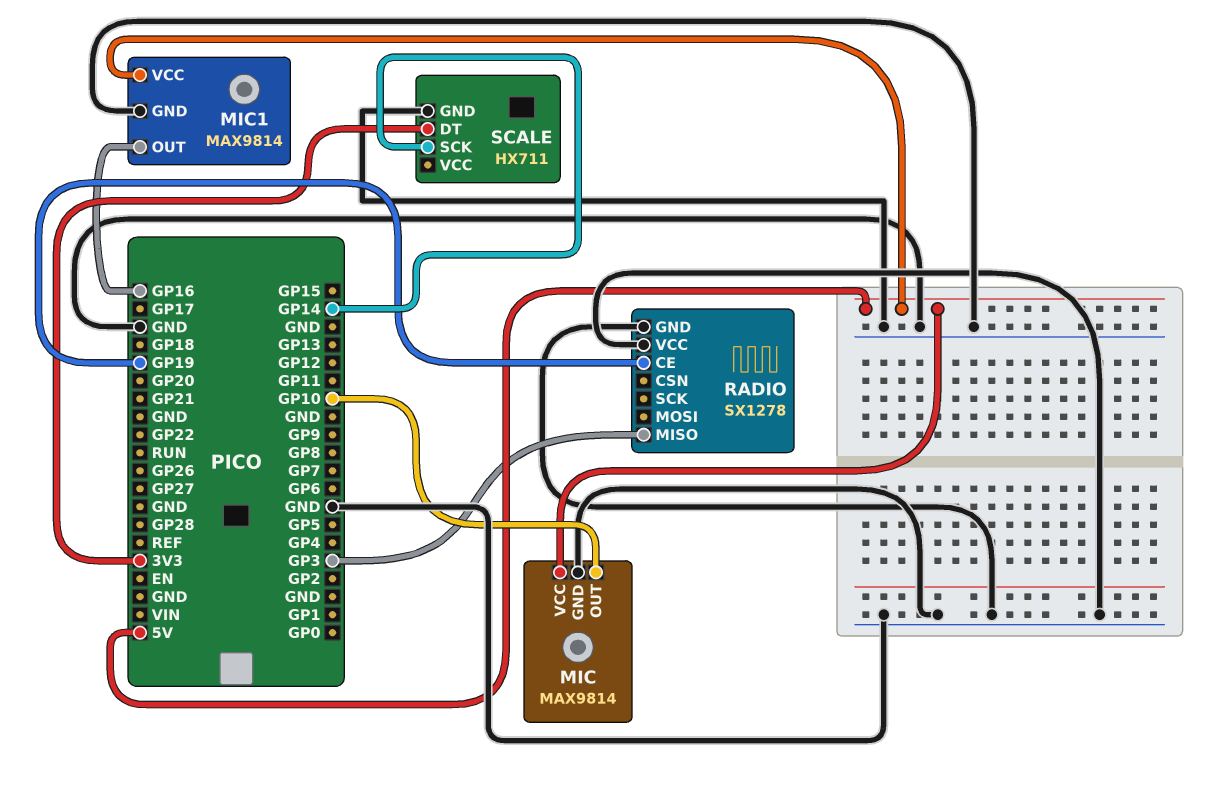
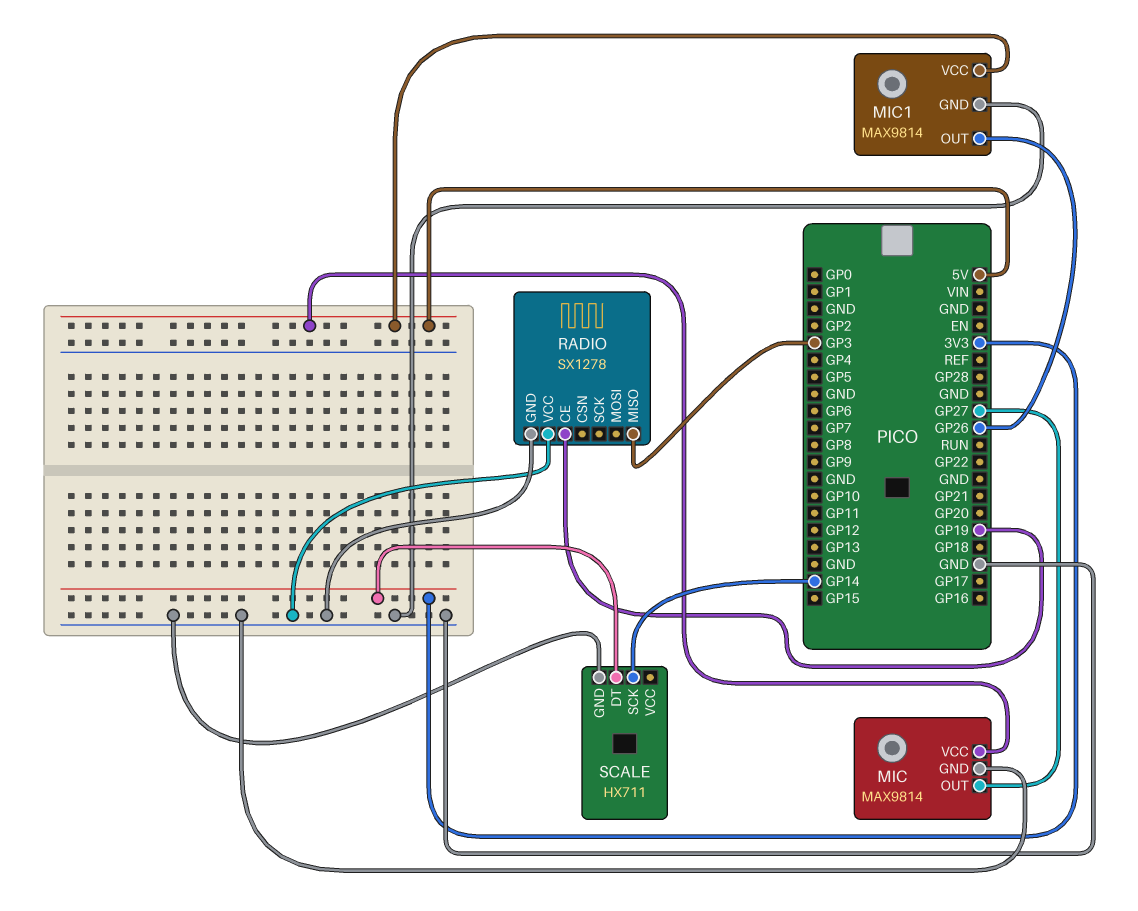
MIC pin OUT: GP10 -> GP27
MIC1 pin OUT: GP16 -> GP26

